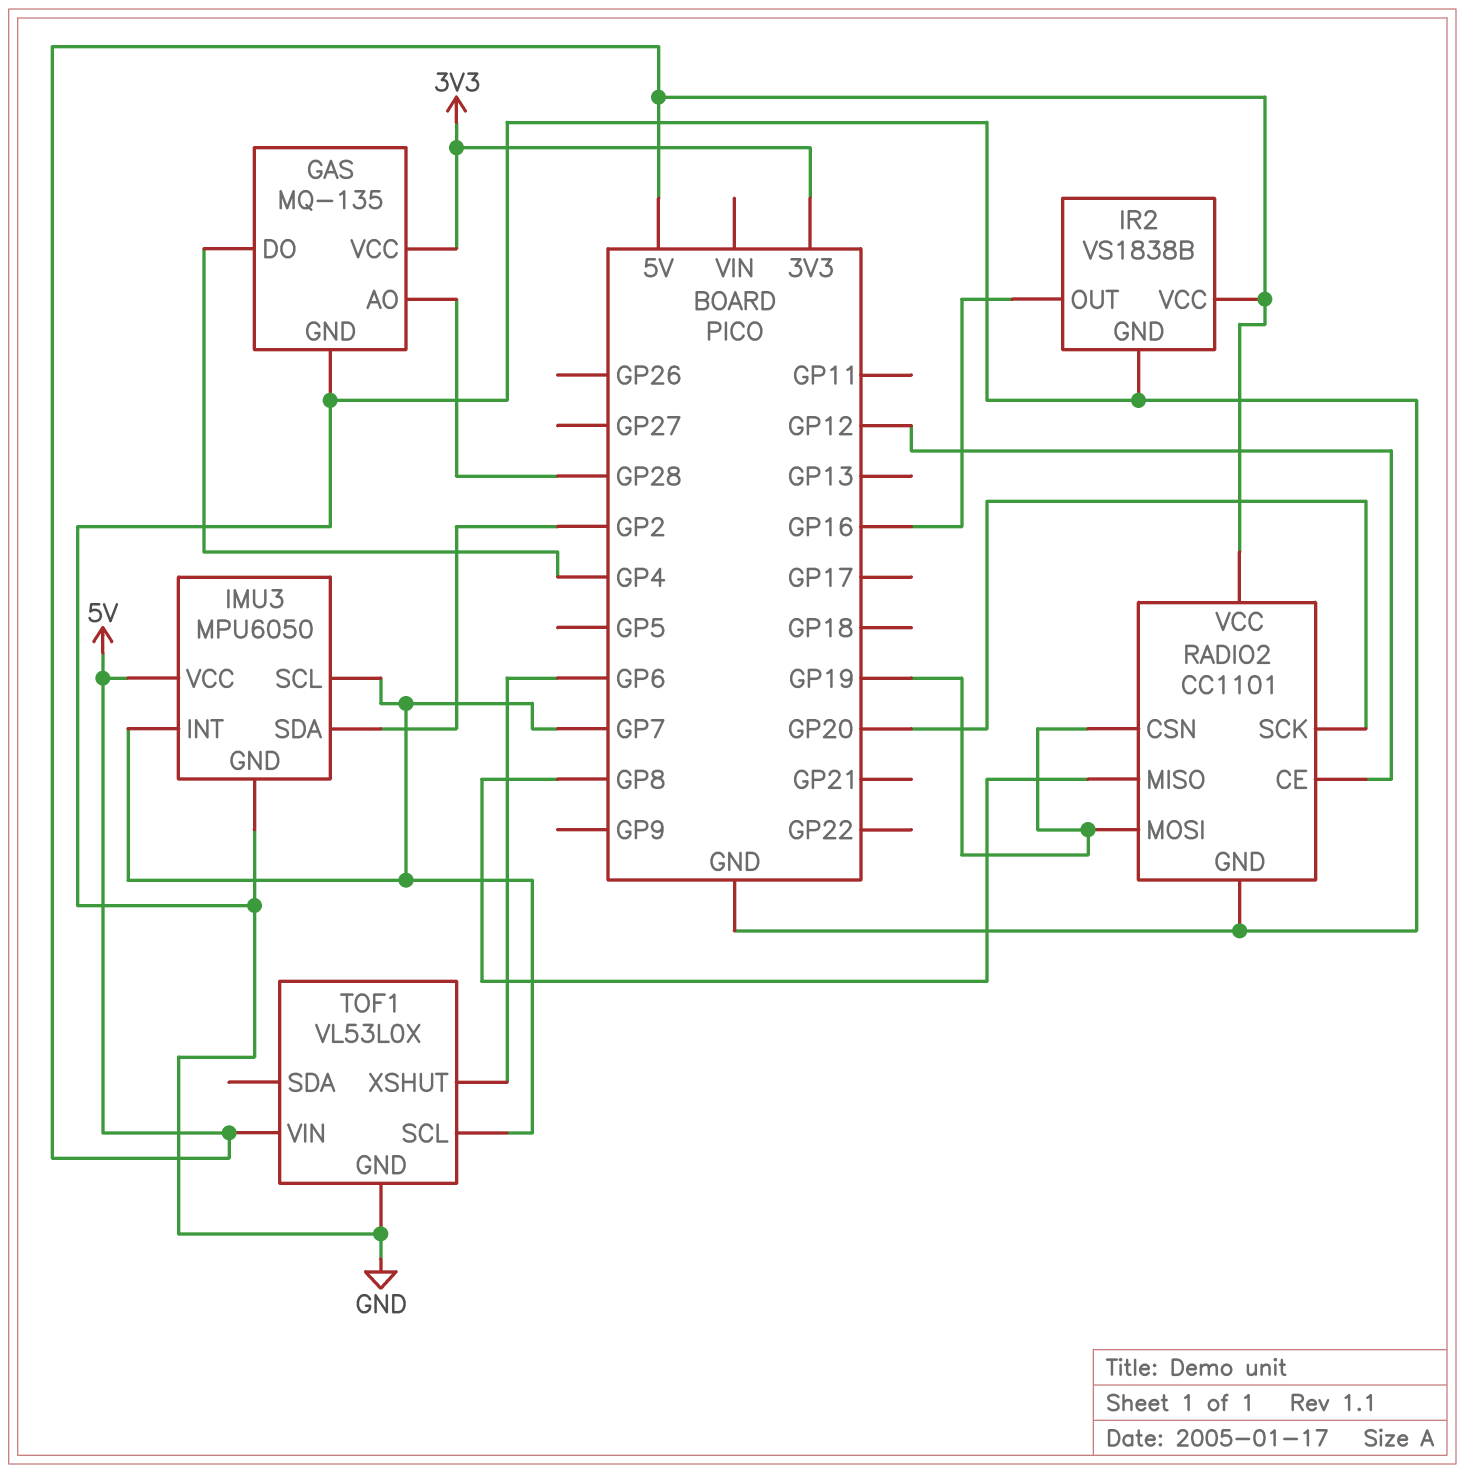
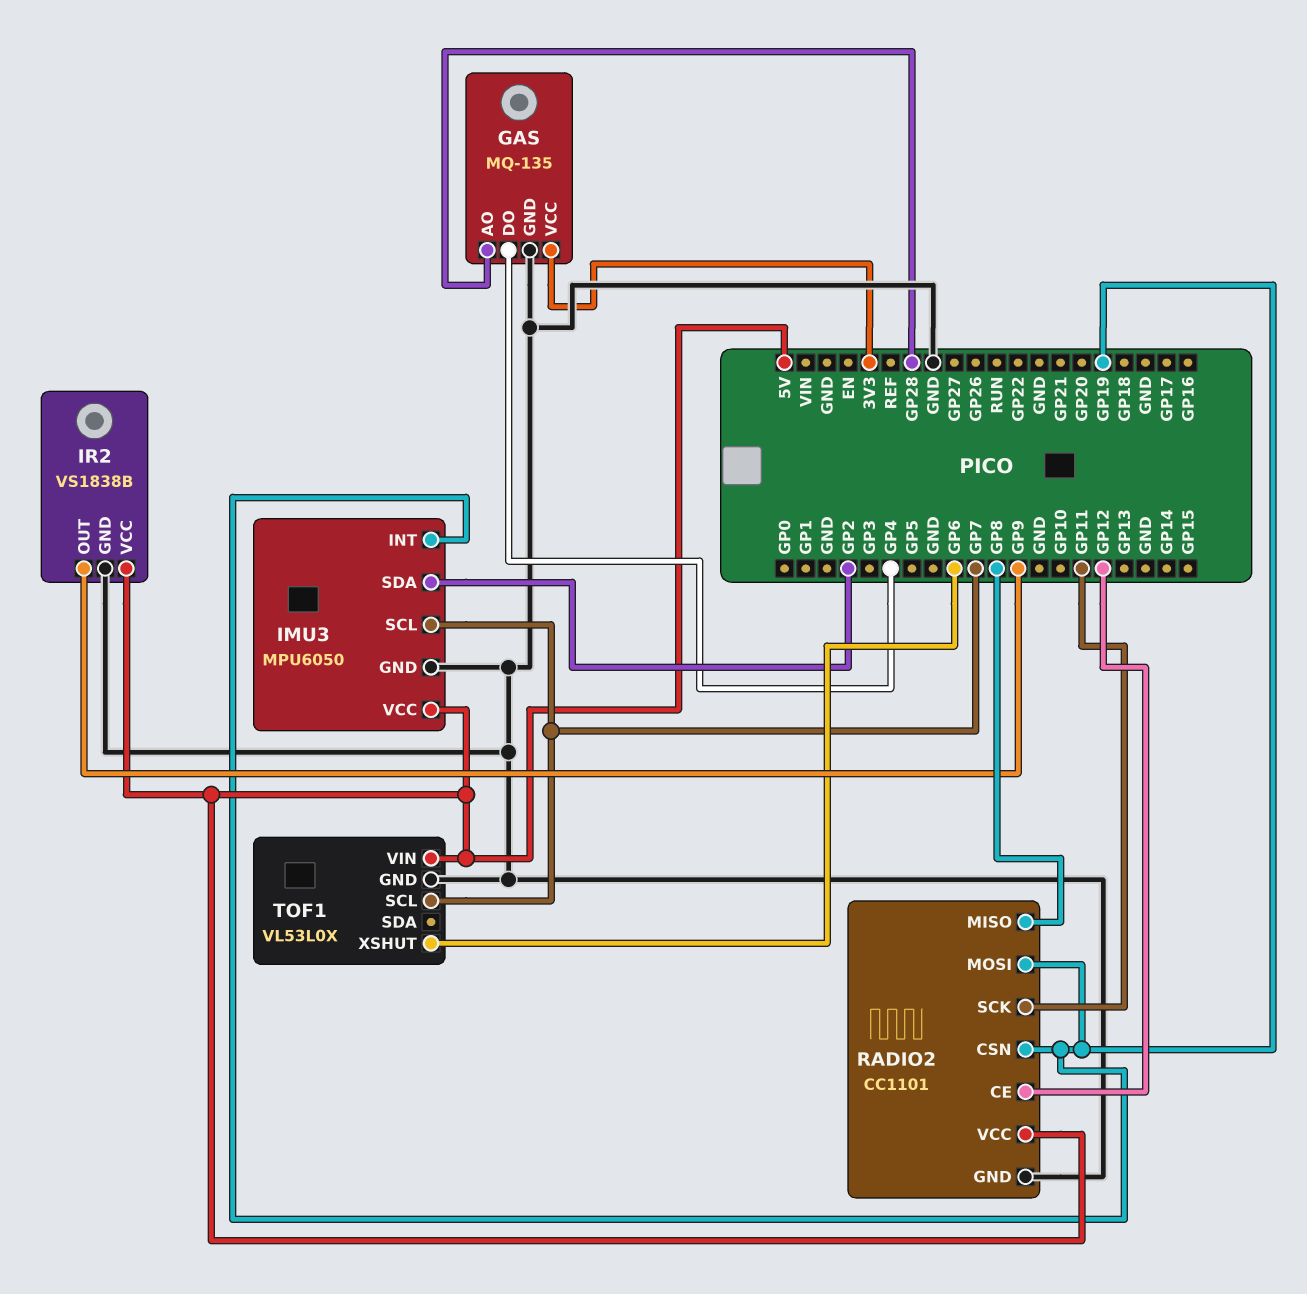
IMU3 pin INT: GP7 -> GP19
IR2 pin OUT: GP16 -> GP9
RADIO2 pin SCK: GP20 -> GP11

